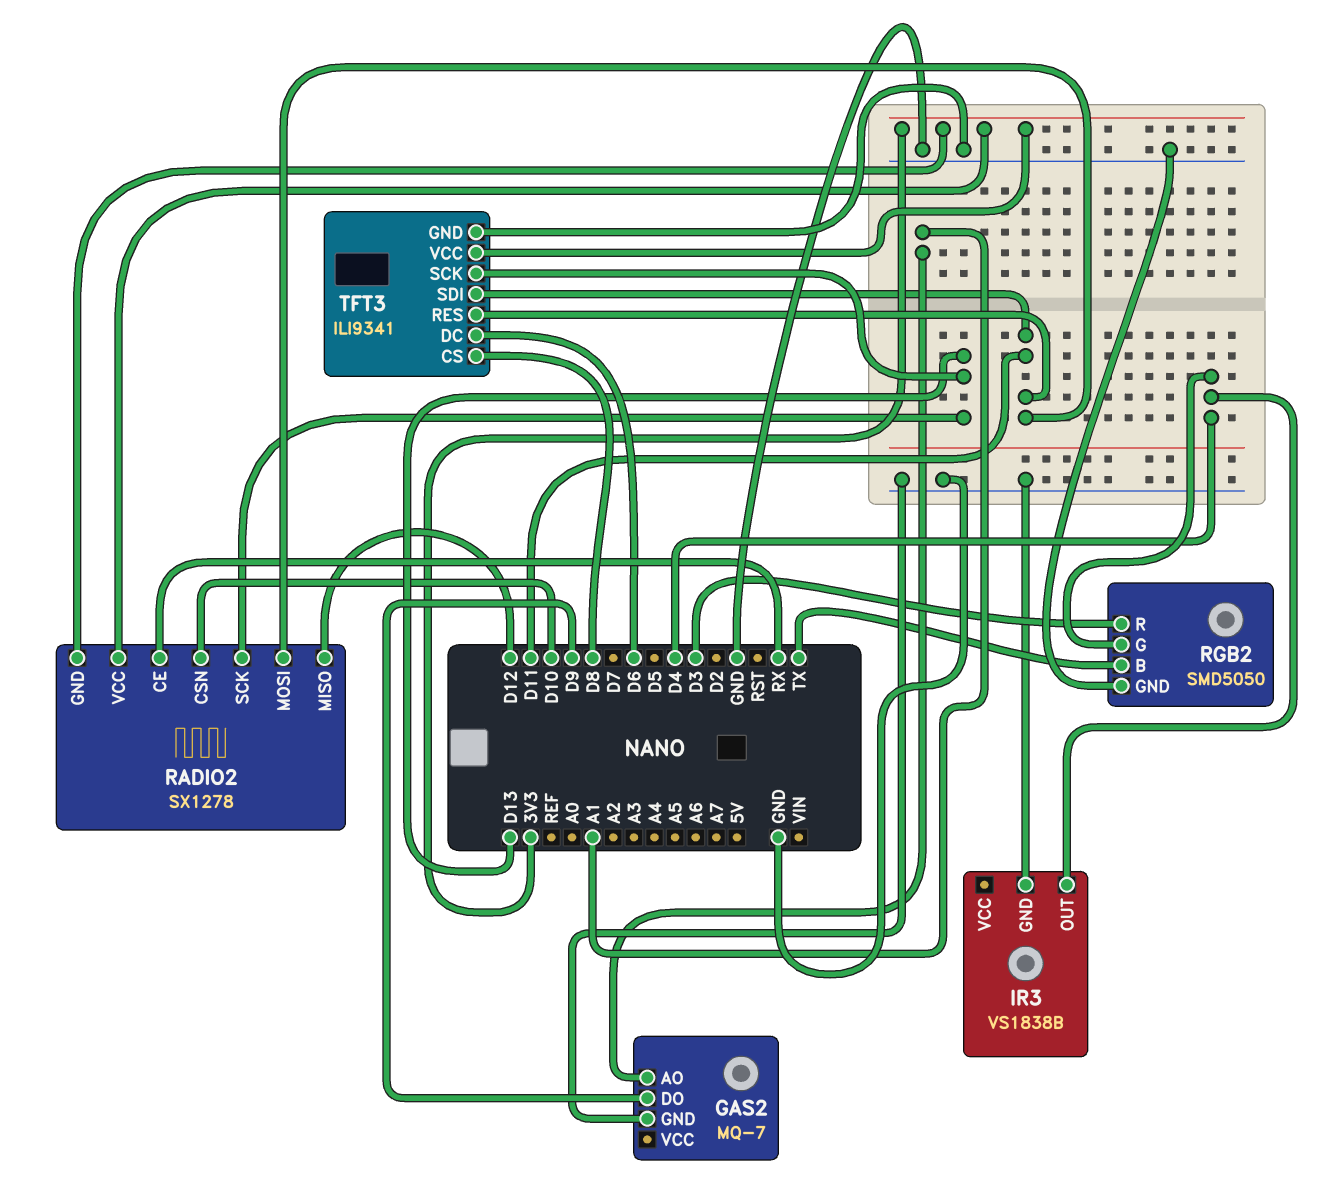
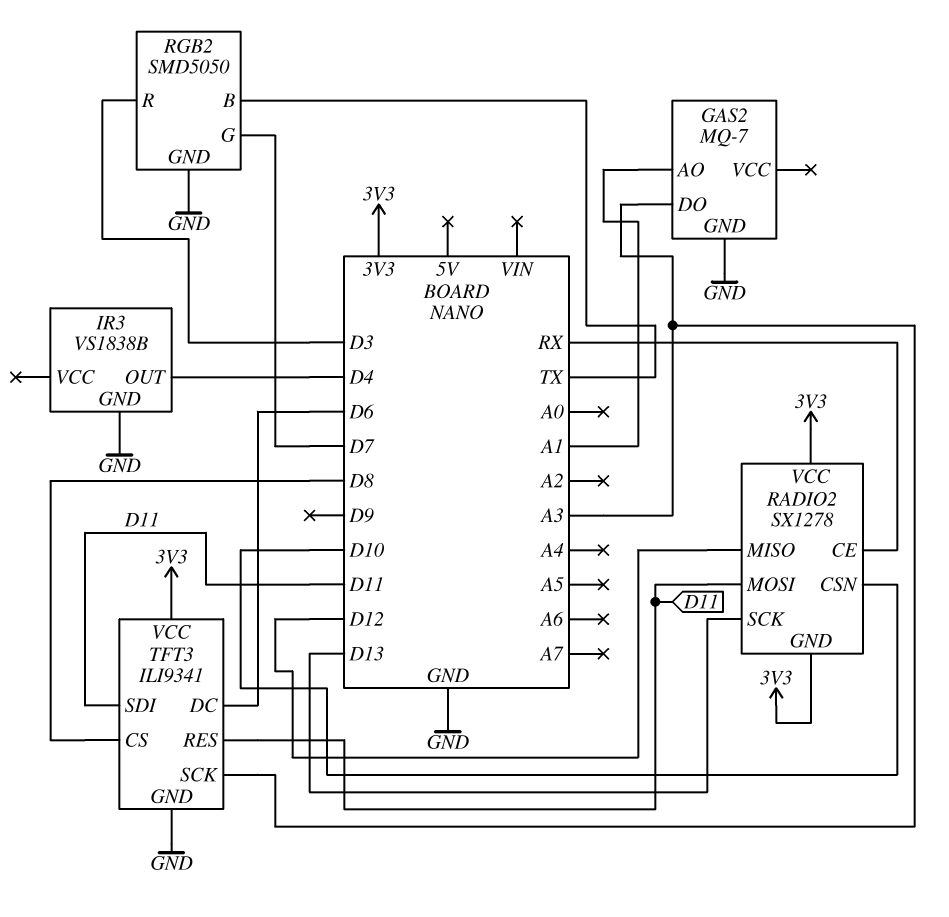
GAS2 pin DO: D9 -> A3
RGB2 pin G: D4 -> D7
TFT3 pin SCK: D13 -> A3

